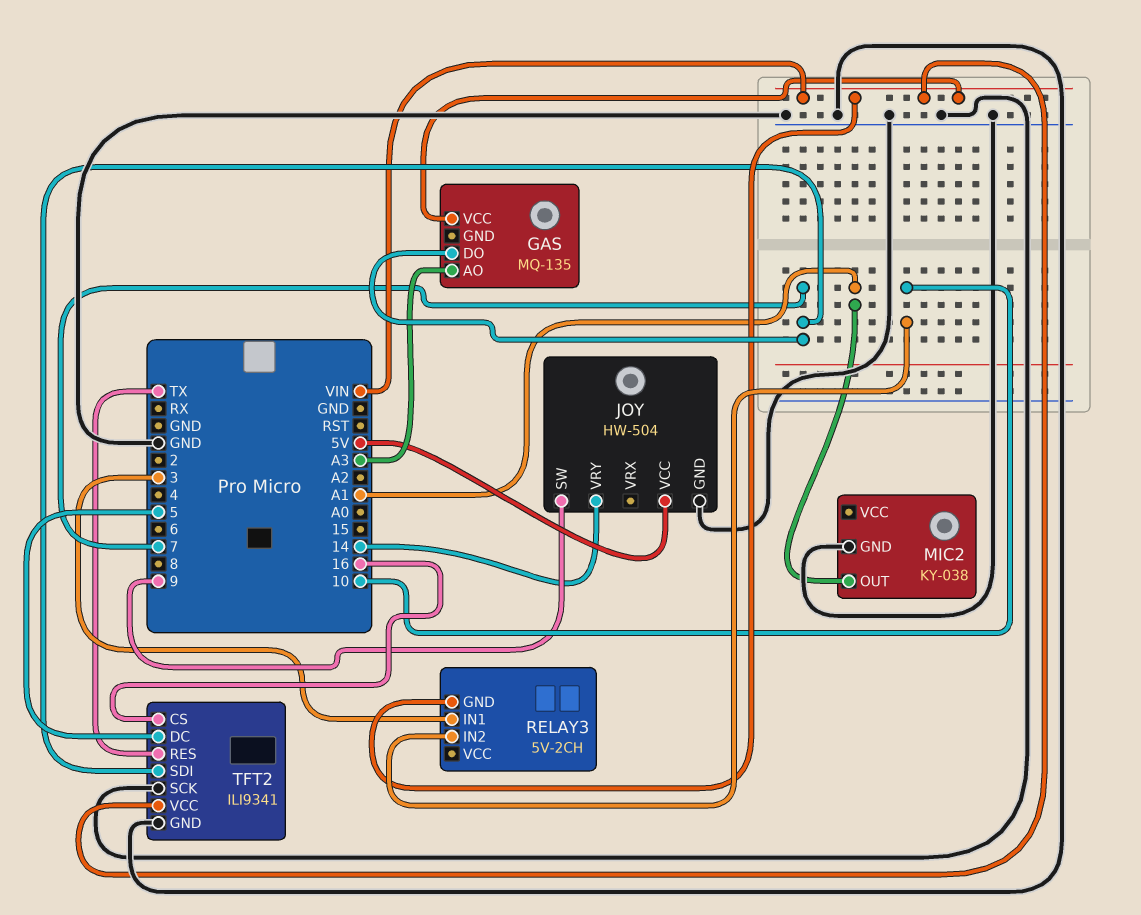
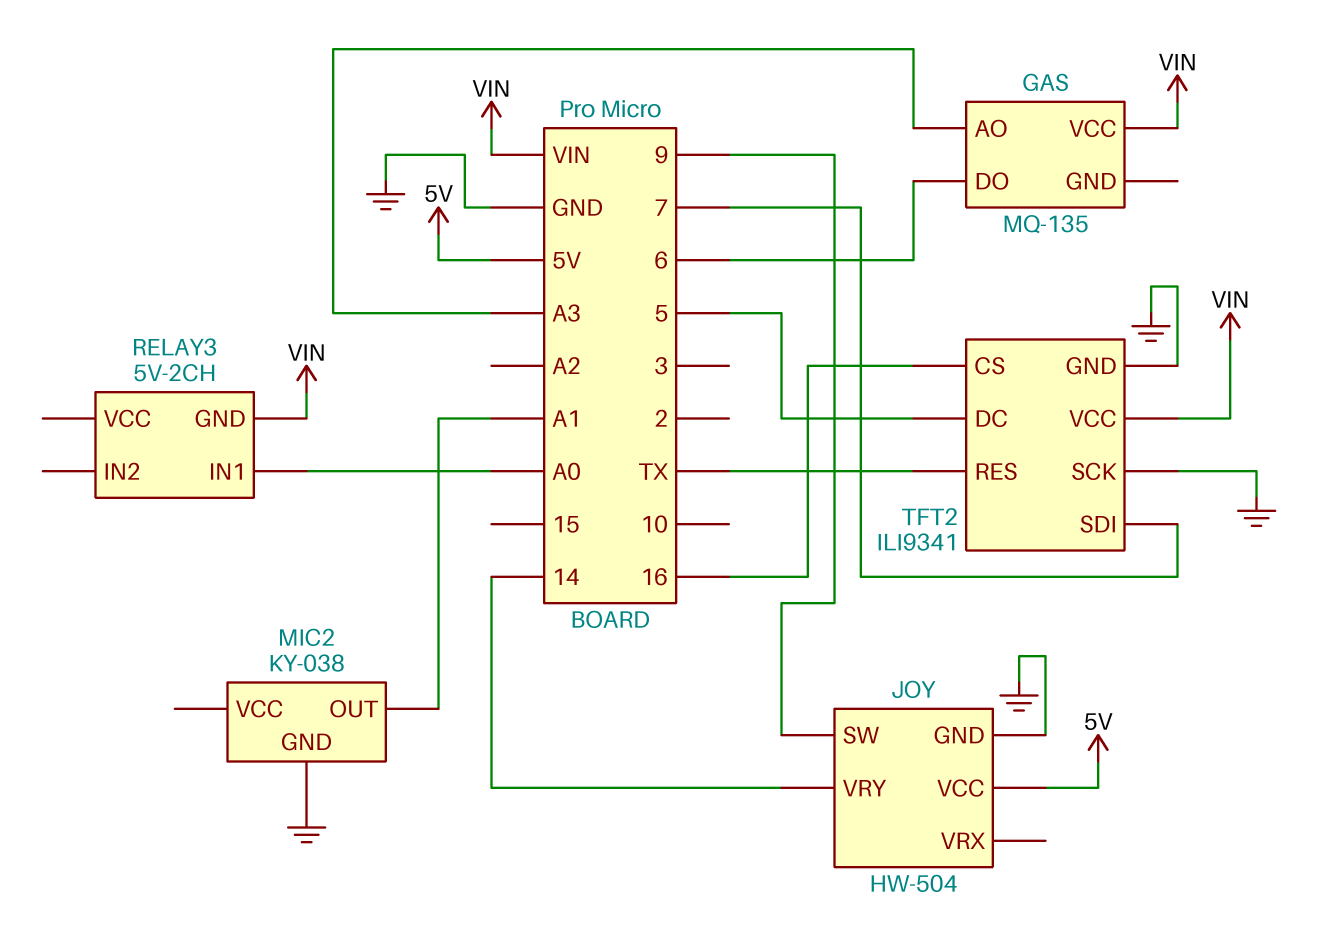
GAS pin DO: 7 -> 6
RELAY3 pin IN1: 3 -> A0
RELAY3 pin IN2: 10 -> none

